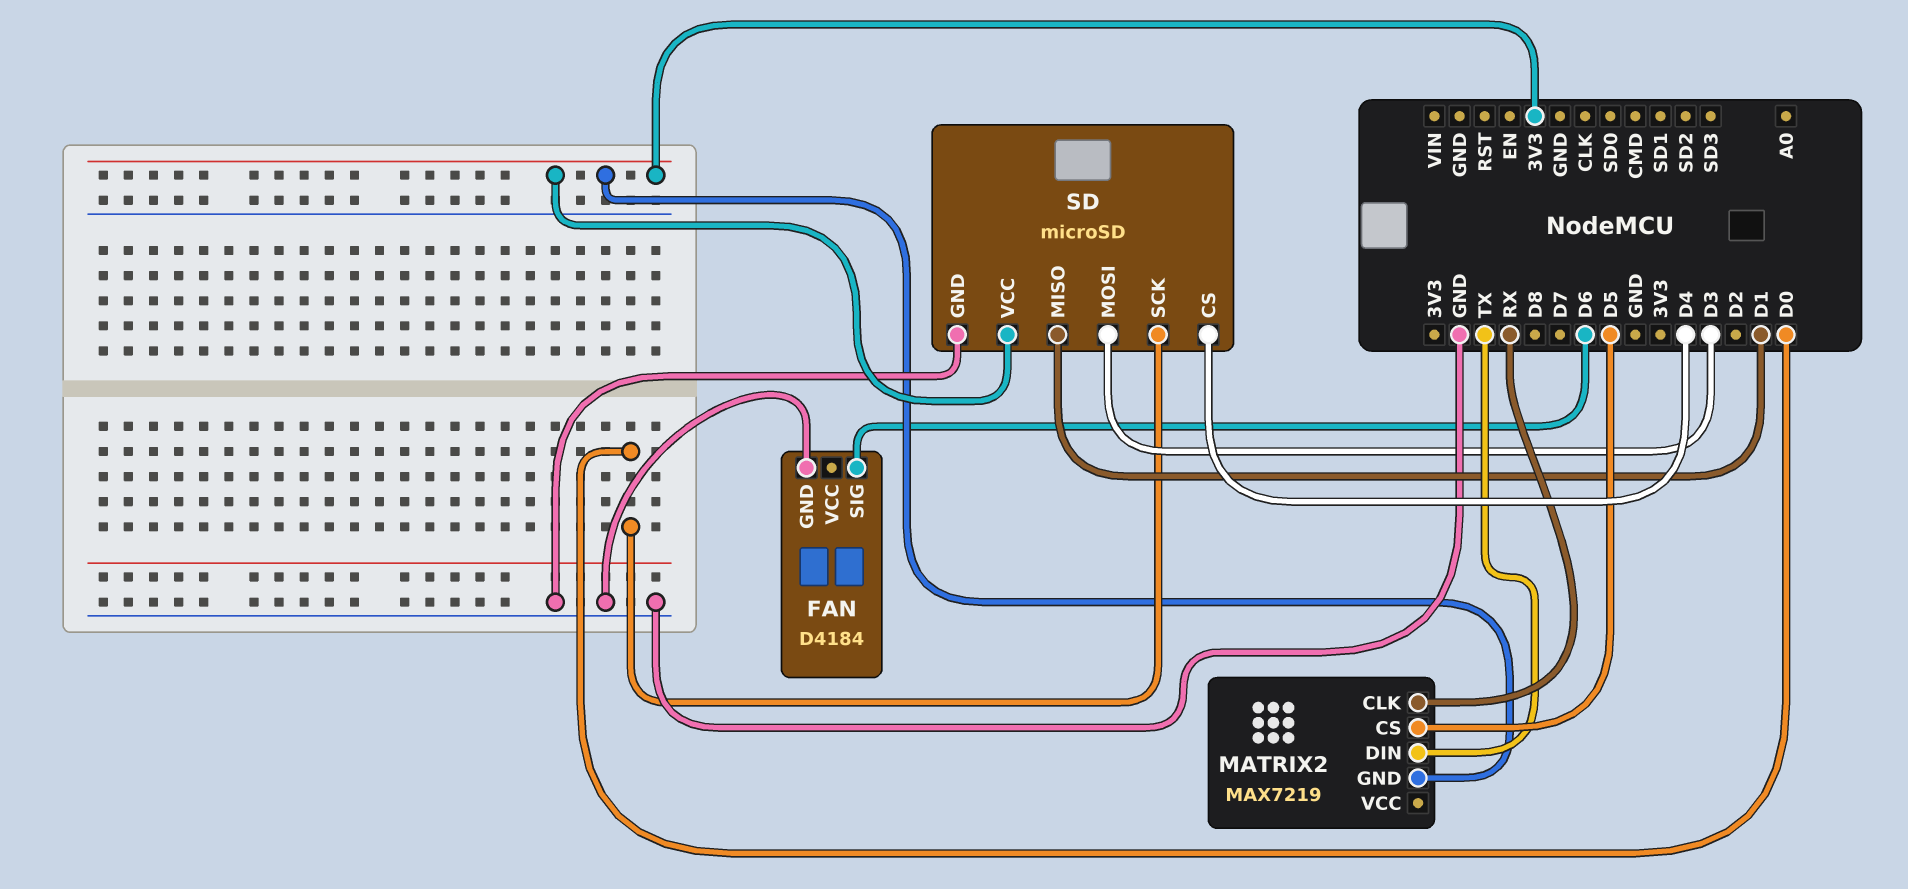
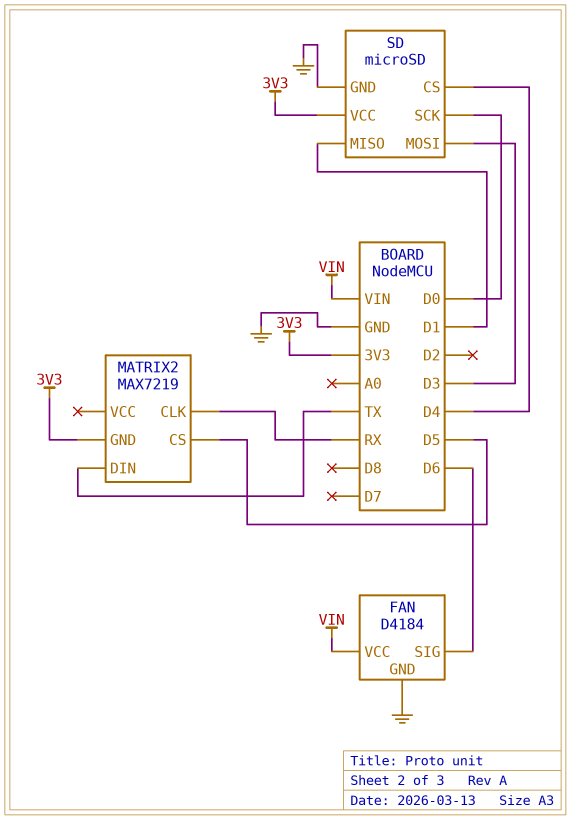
FAN pin VCC: none -> VIN

